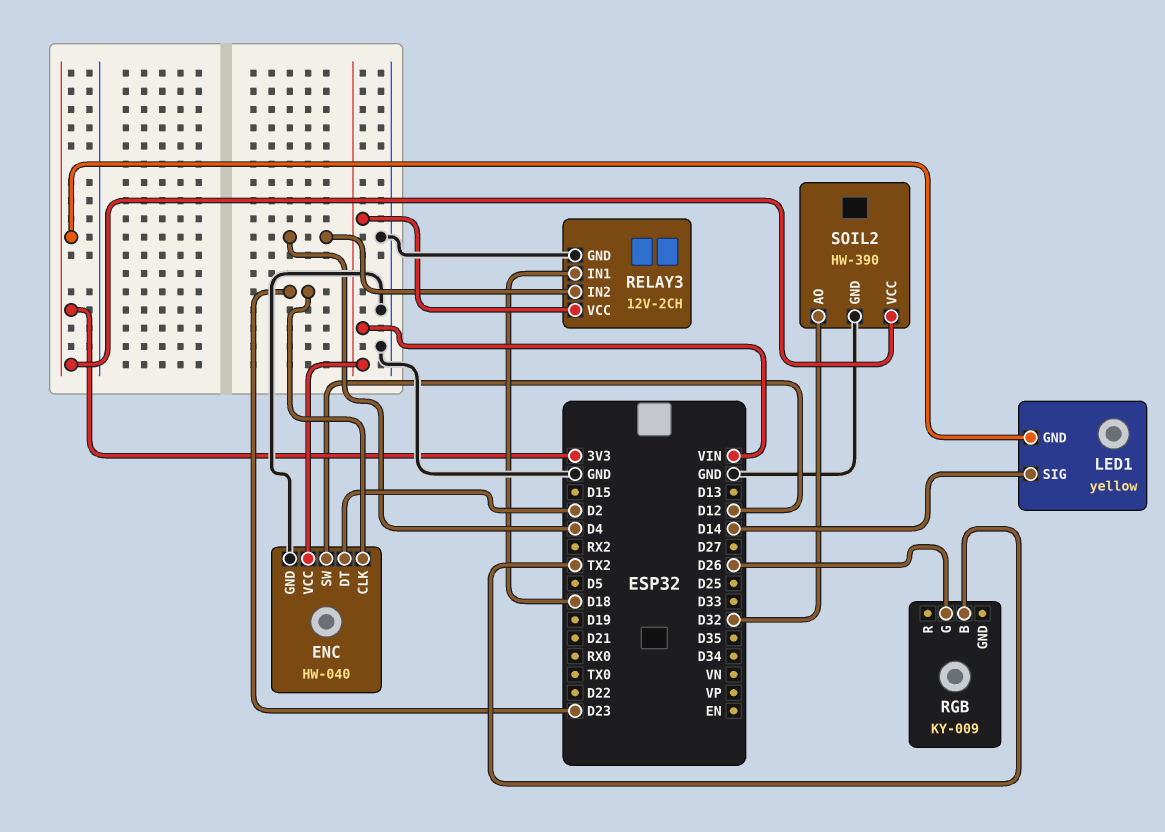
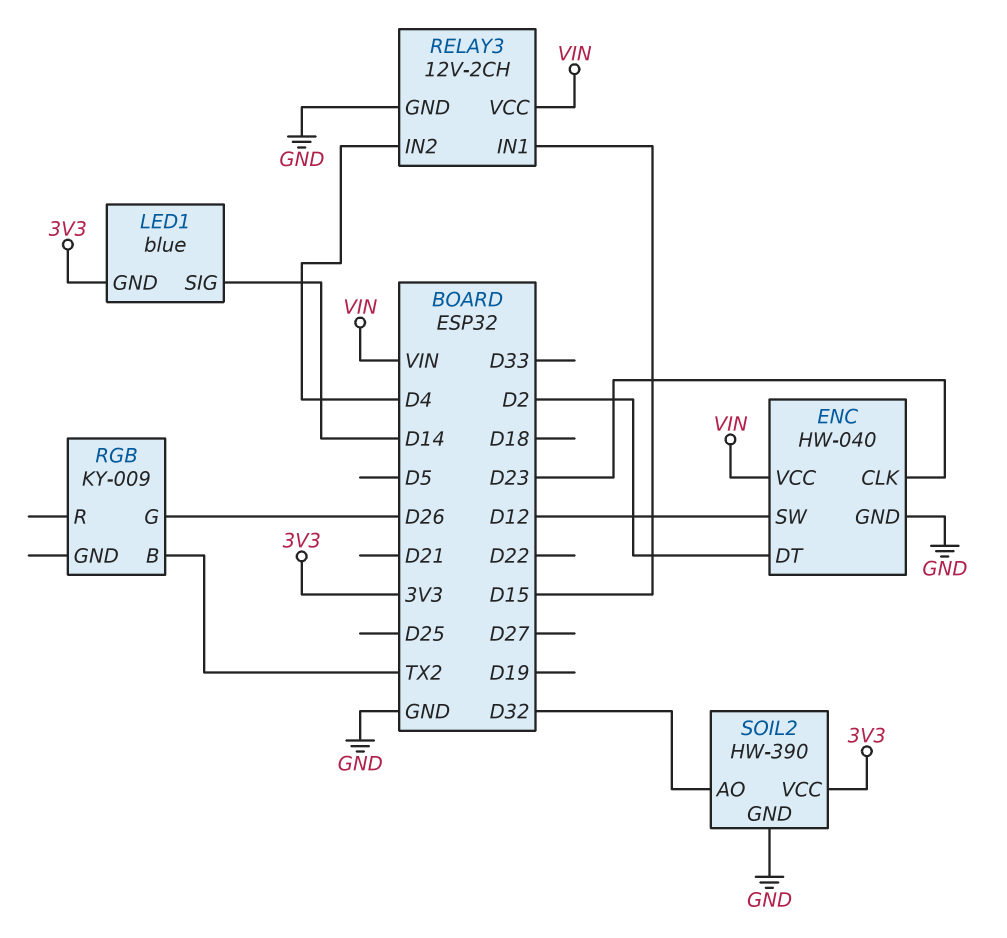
LED1: yellow -> blue
RELAY3 pin IN1: D18 -> D15

